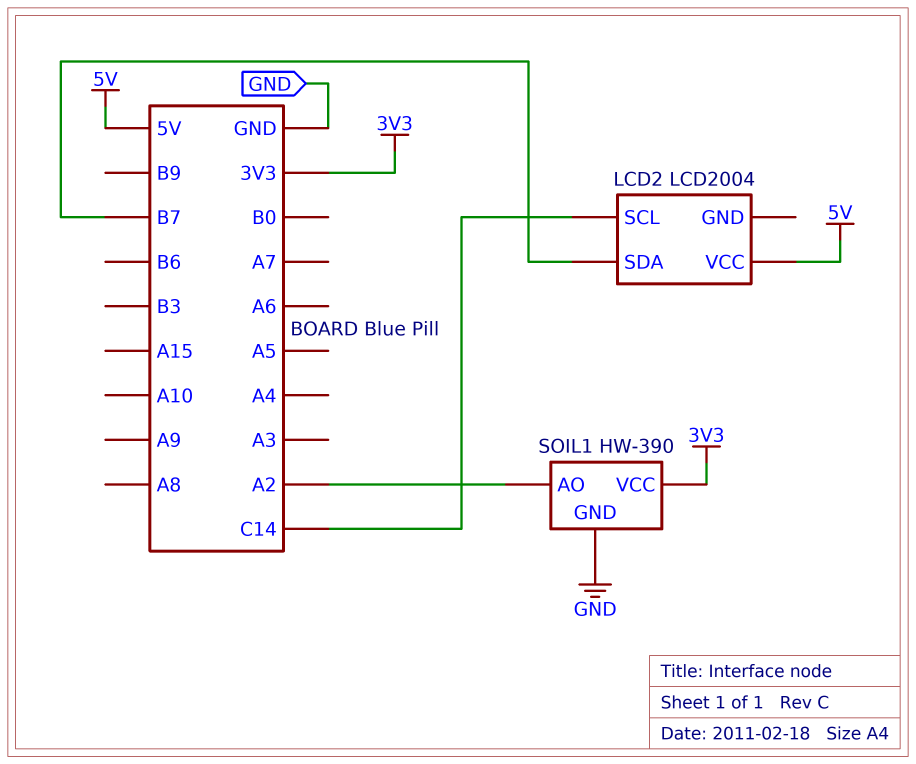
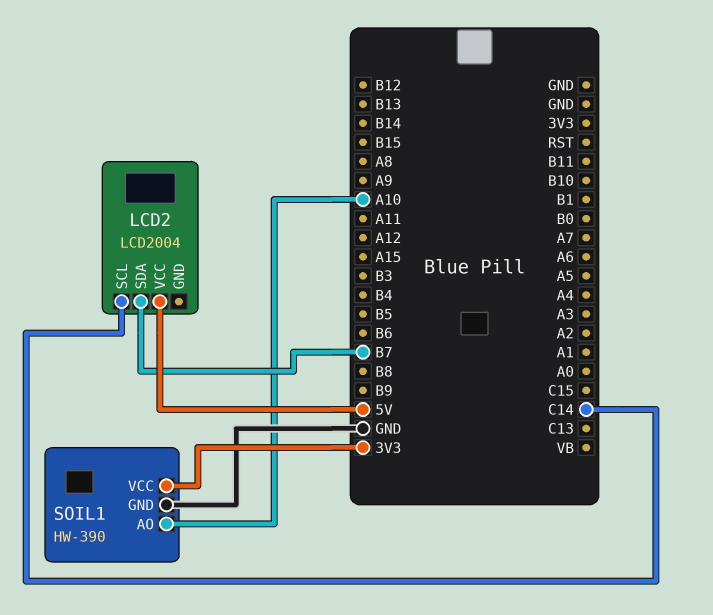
SOIL1 pin AO: A2 -> A10

